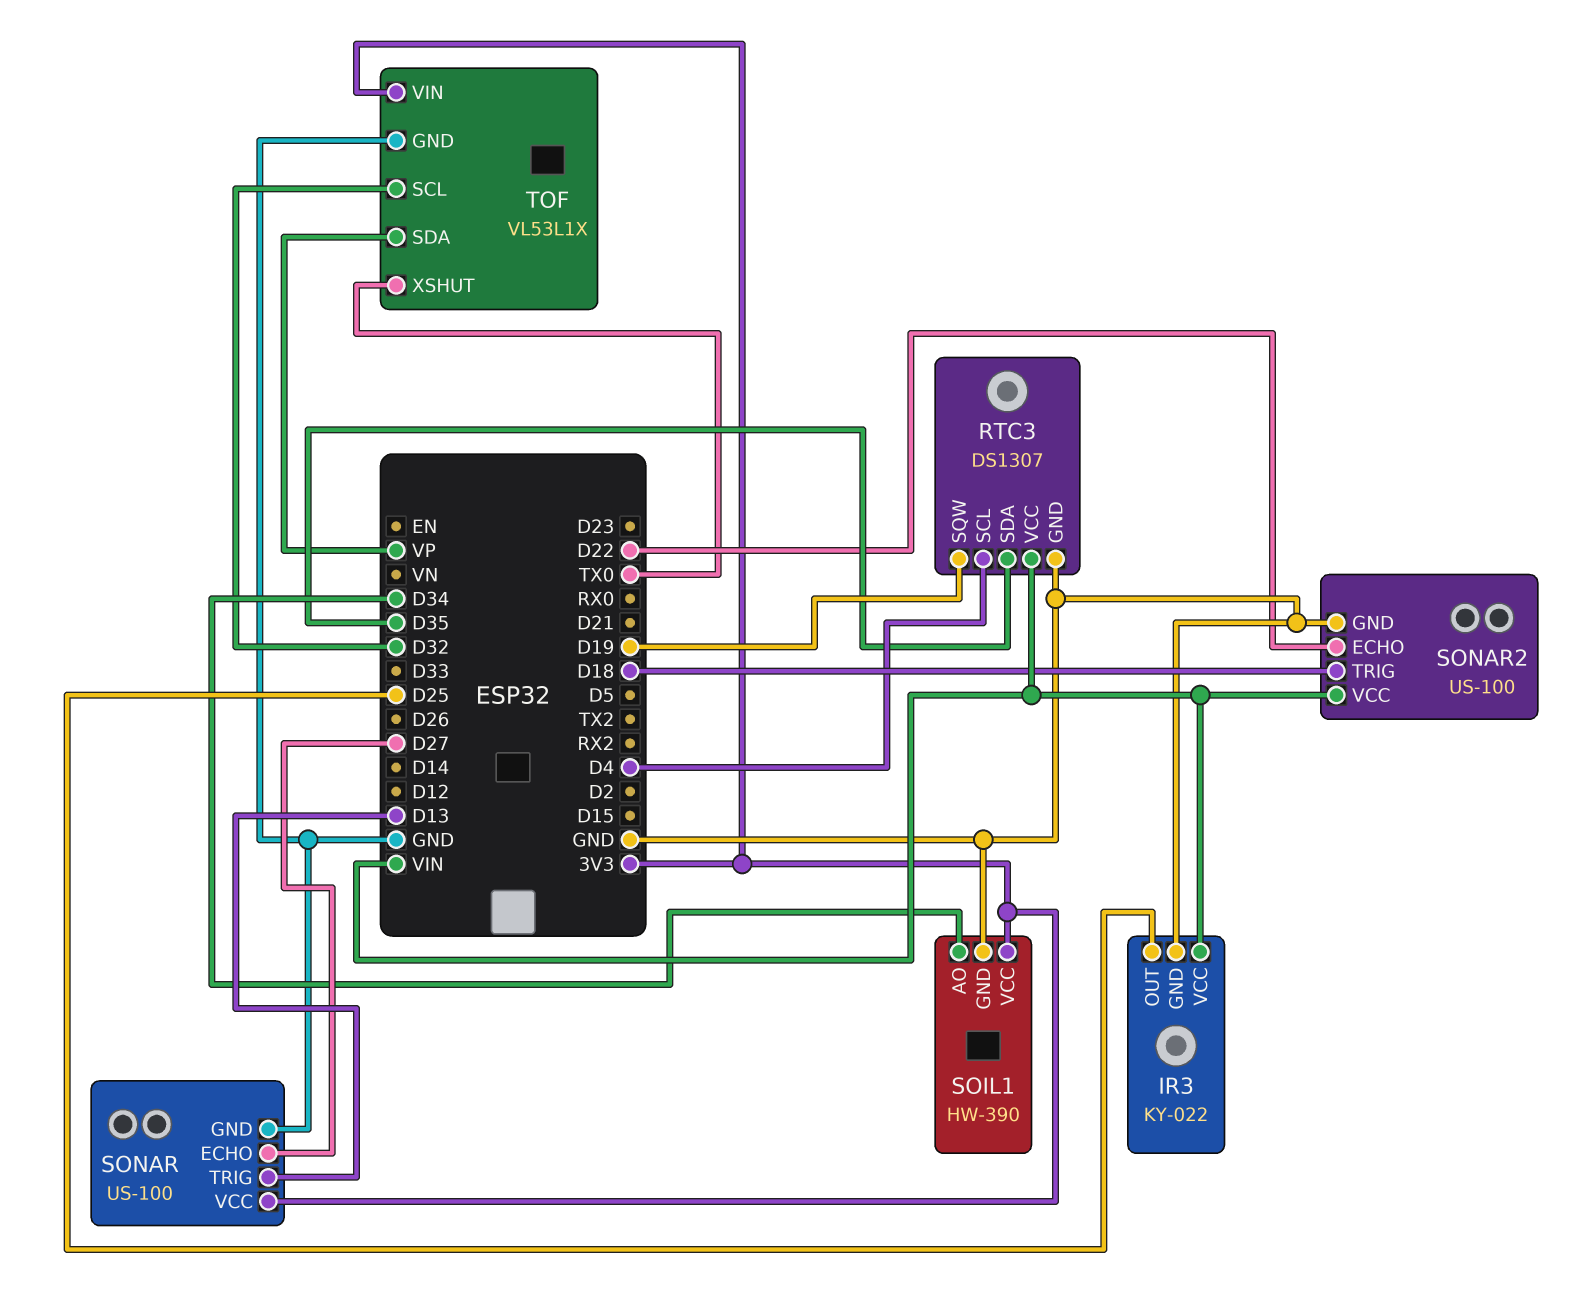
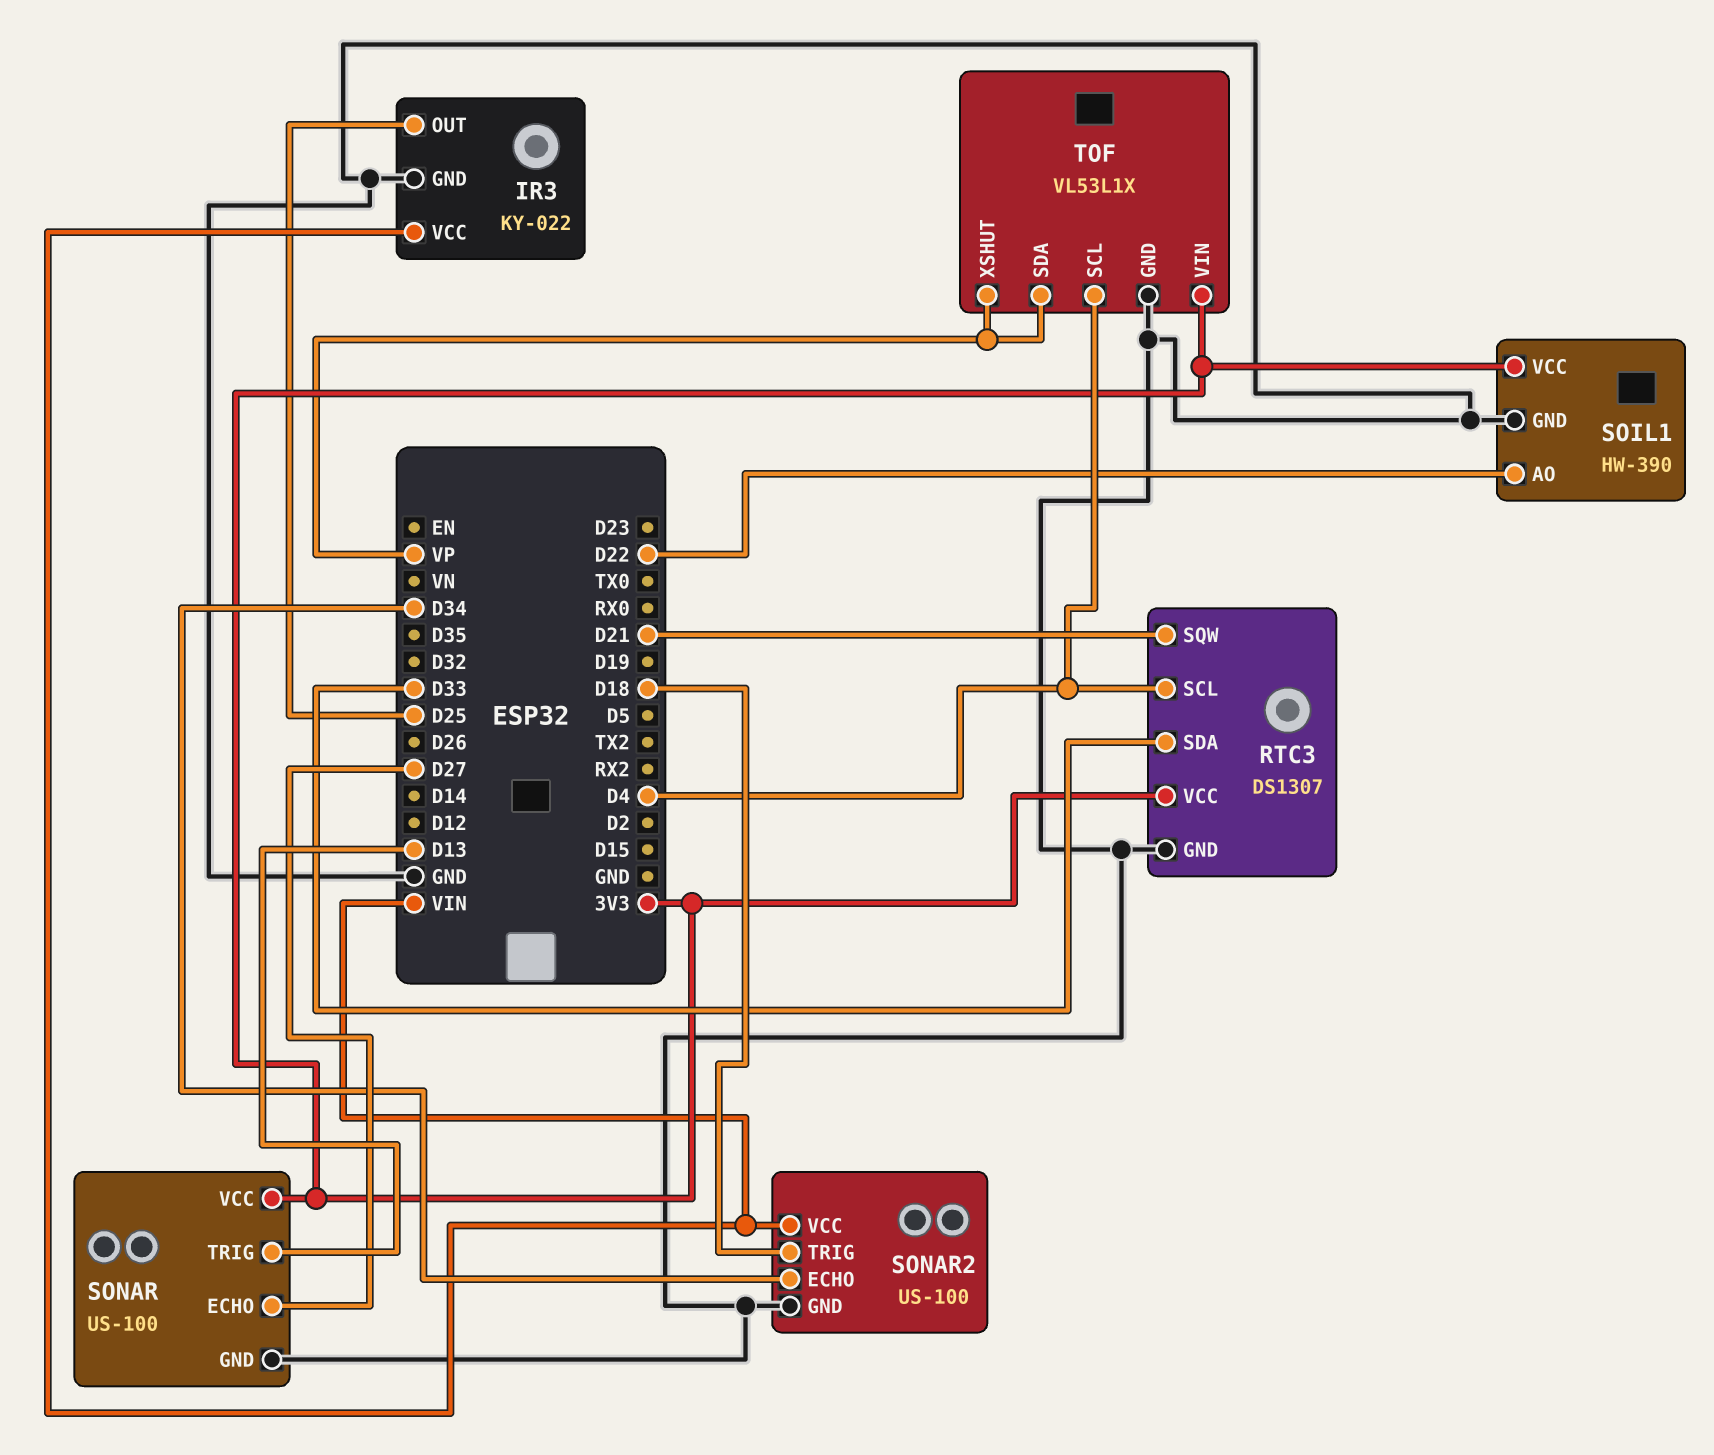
RTC3 pin SDA: D35 -> D33
RTC3 pin SQW: D19 -> D21
RTC3 pin VCC: VIN -> 3V3
SOIL1 pin AO: D34 -> D22
SONAR2 pin ECHO: D22 -> D34
TOF pin SCL: D32 -> D4
TOF pin XSHUT: TX0 -> VP

